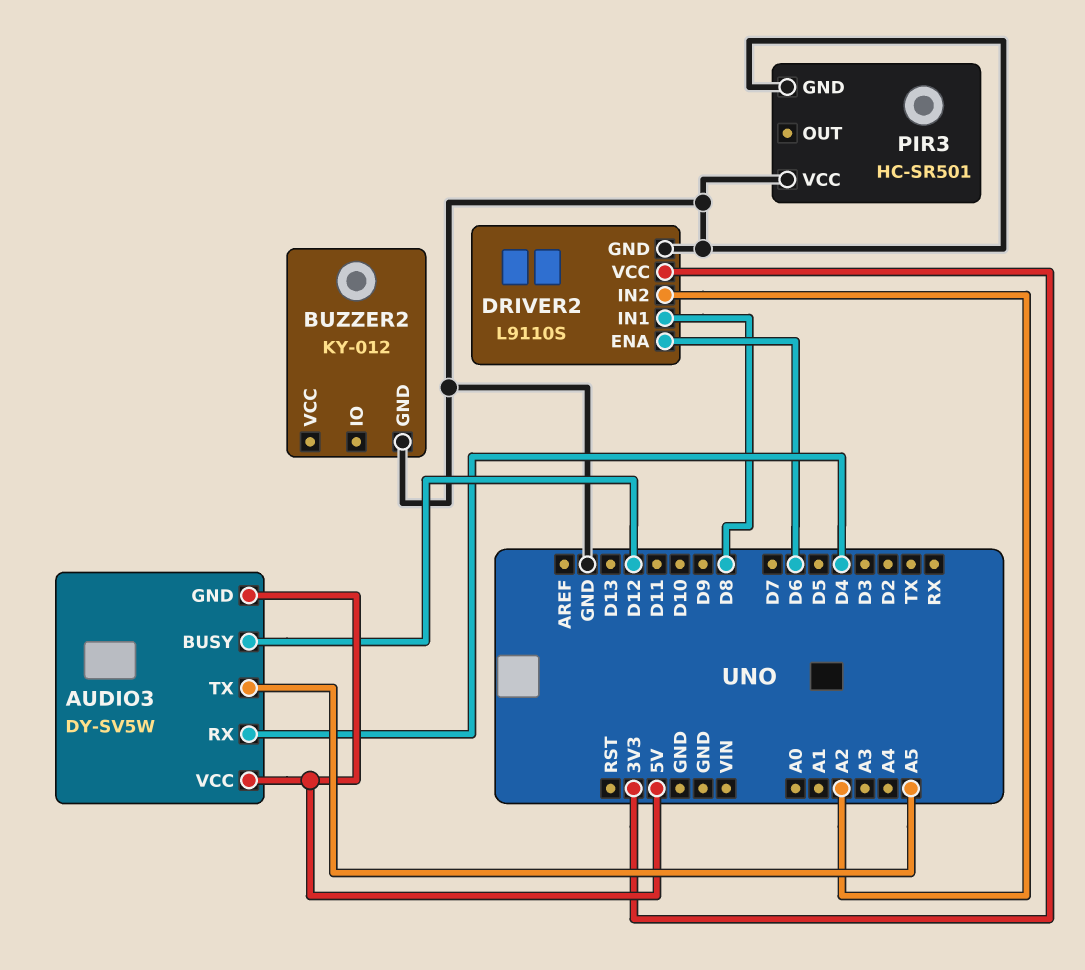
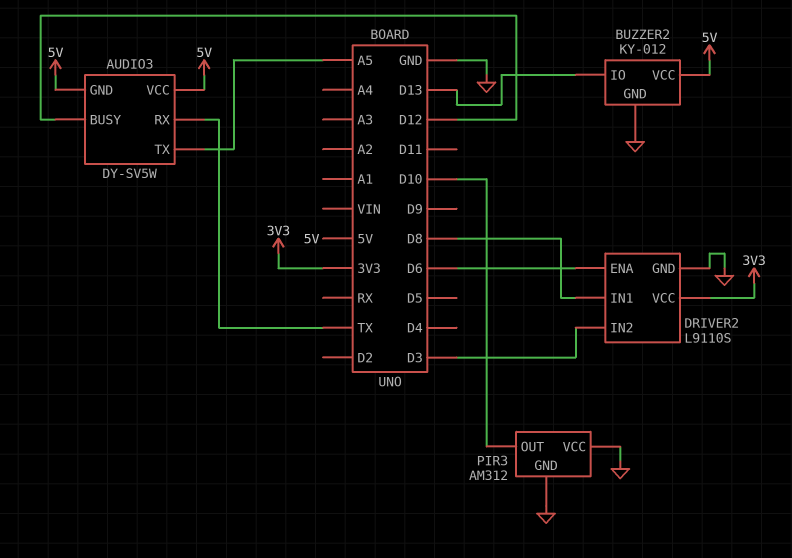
AUDIO3 pin RX: D4 -> TX
BUZZER2 pin IO: none -> D13
BUZZER2 pin VCC: none -> 5V
DRIVER2 pin IN2: A2 -> D3
PIR3: HC-SR501 -> AM312
PIR3 pin OUT: none -> D10

